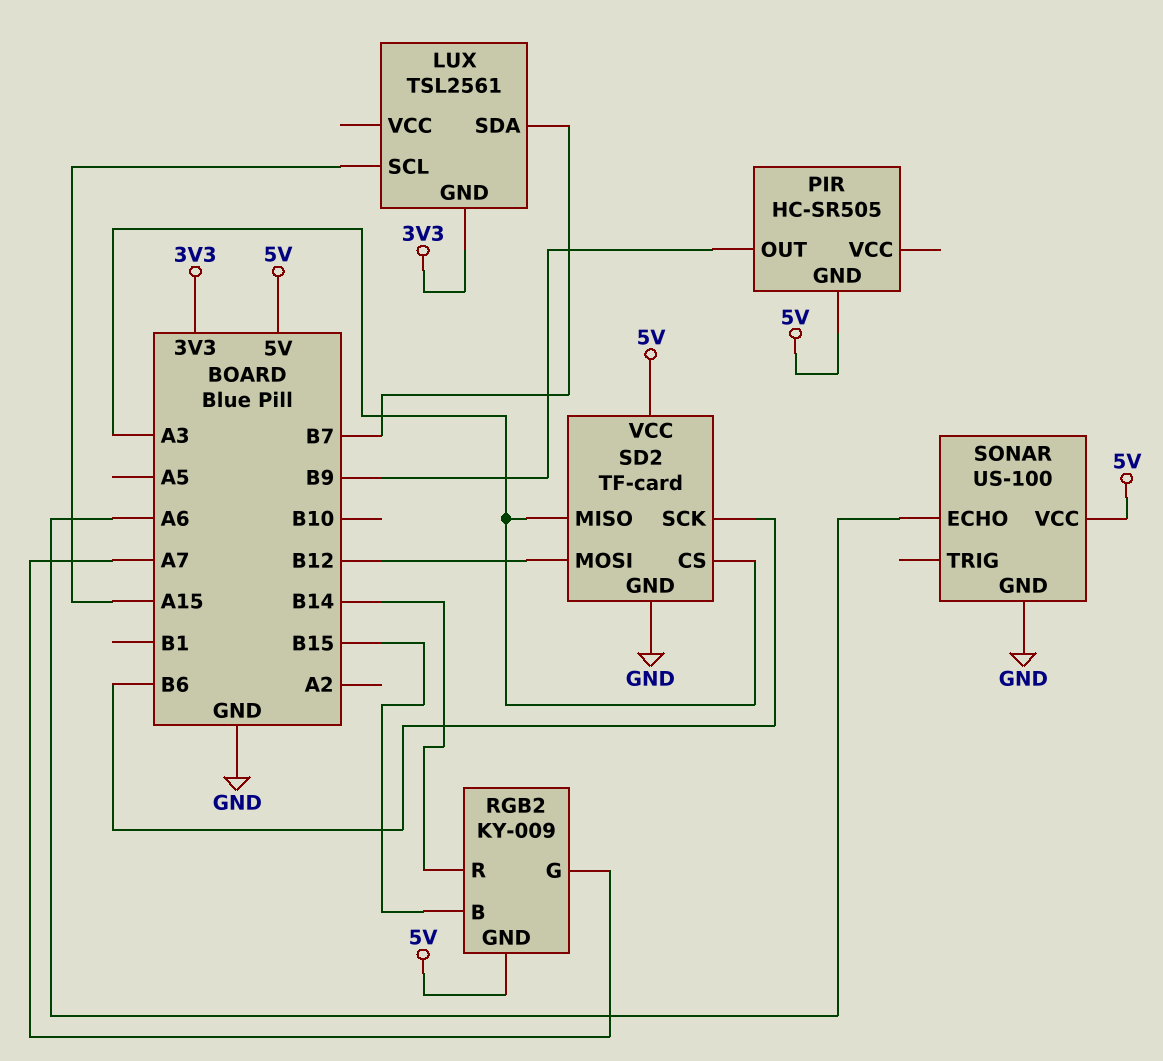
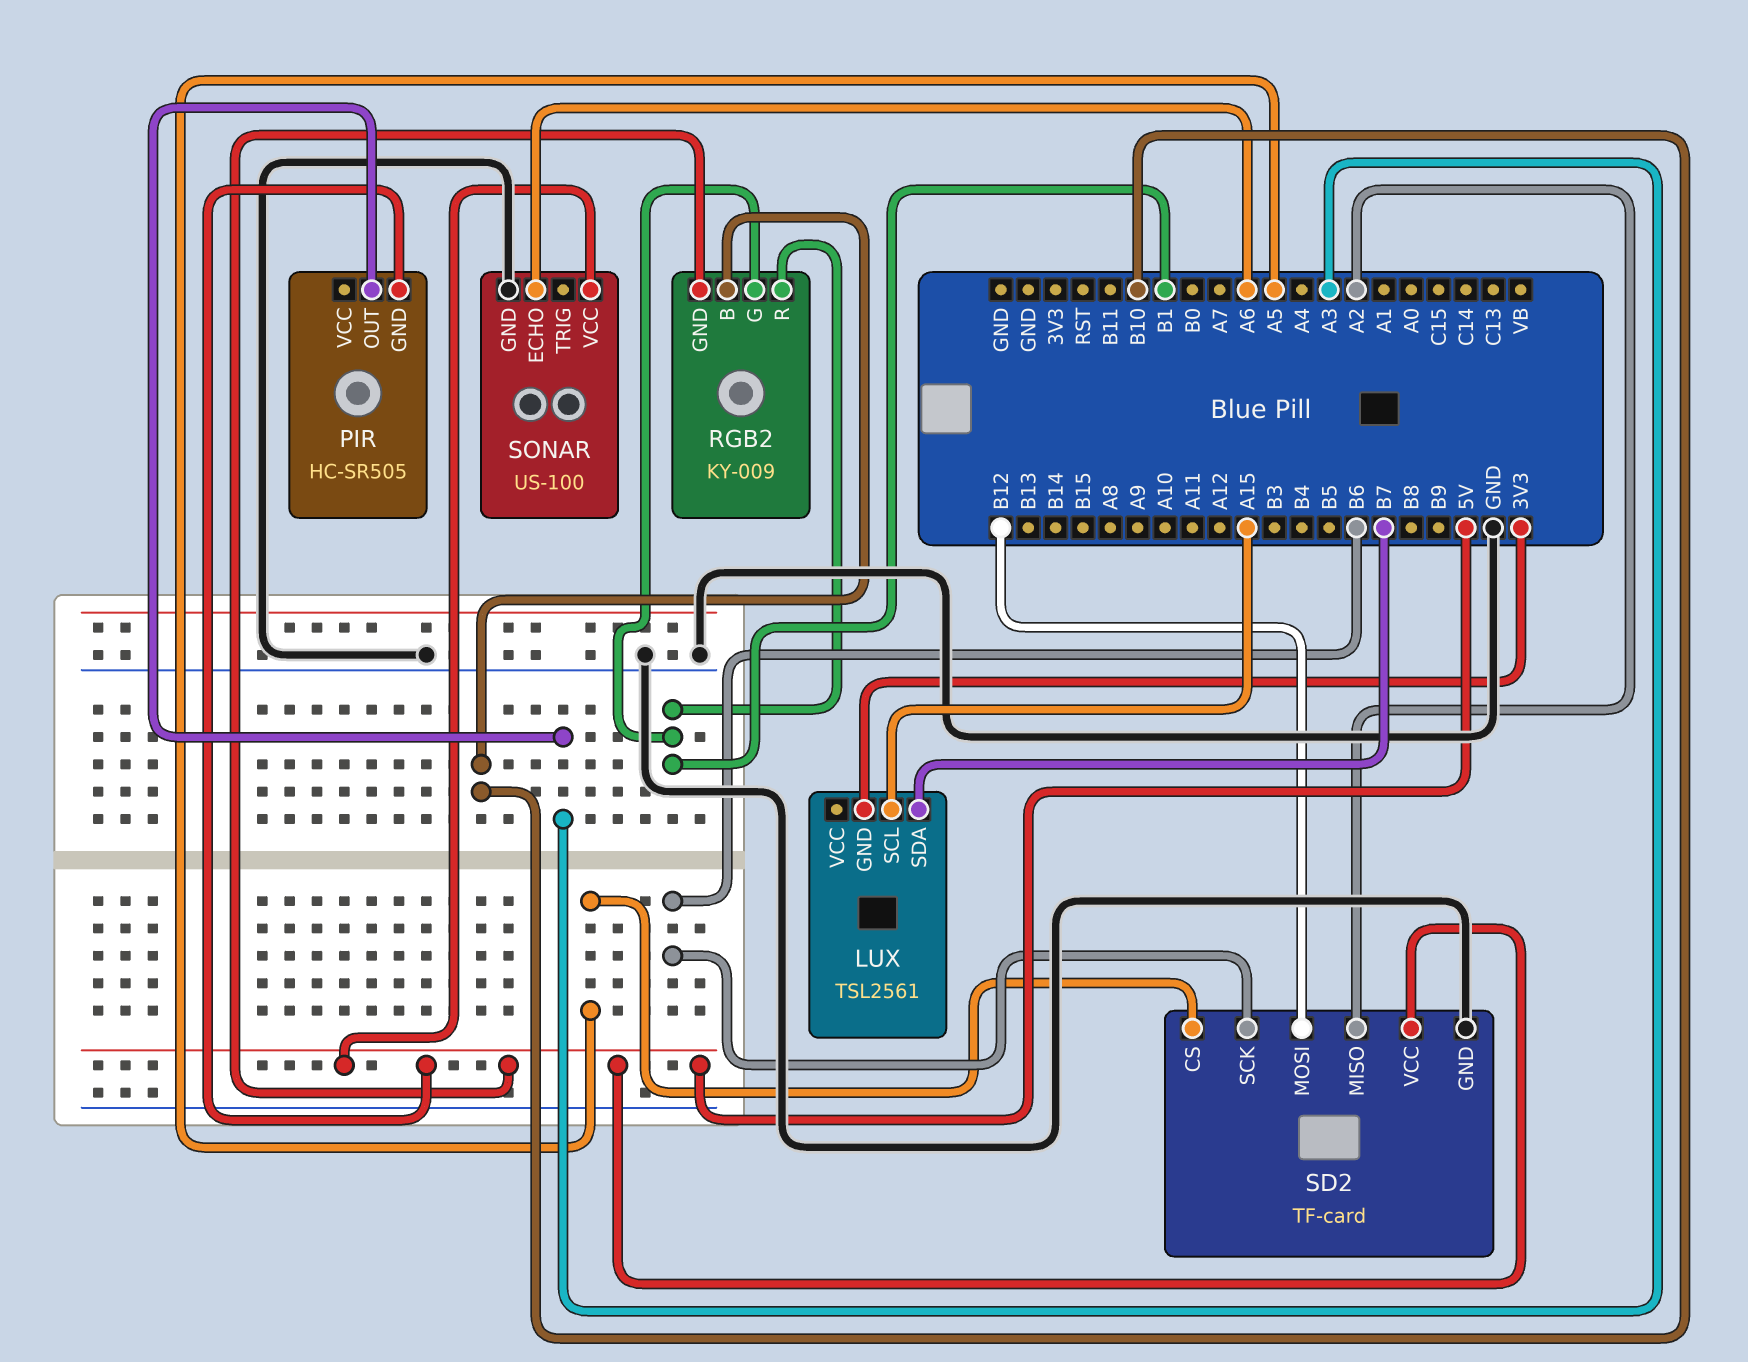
PIR pin OUT: B9 -> A3
RGB2 pin B: B15 -> B10
RGB2 pin G: A7 -> B1
RGB2 pin R: B14 -> B1
SD2 pin CS: A3 -> A5
SD2 pin MISO: A3 -> A2

